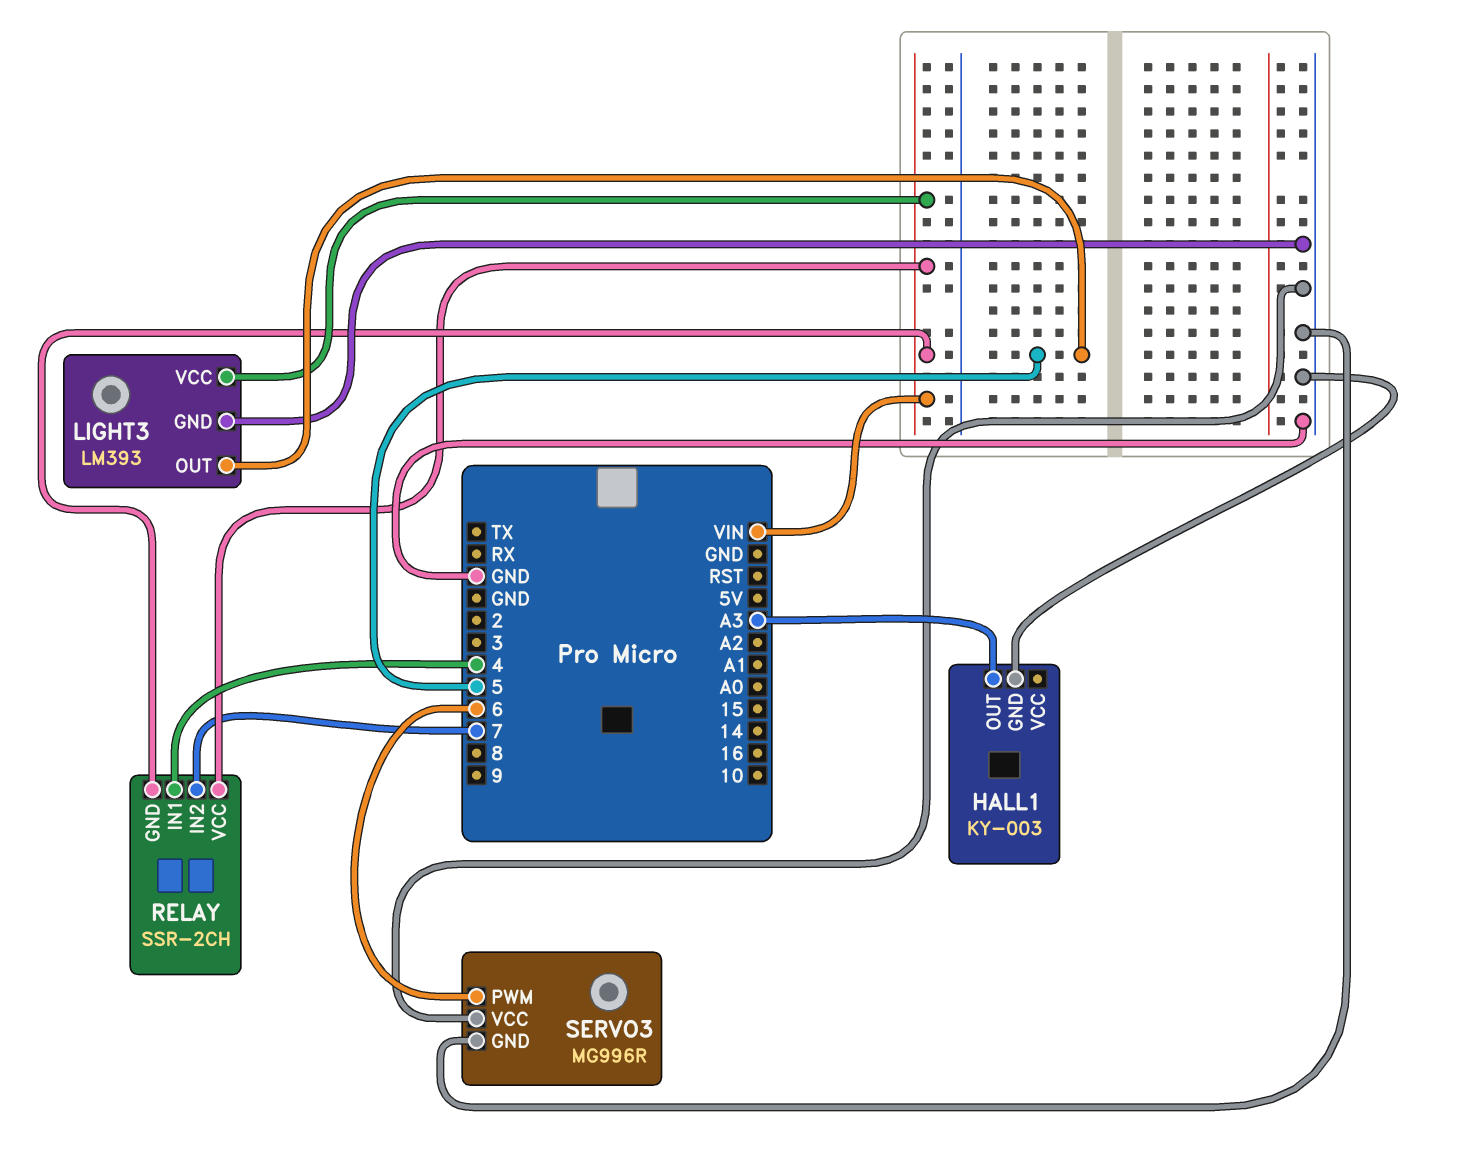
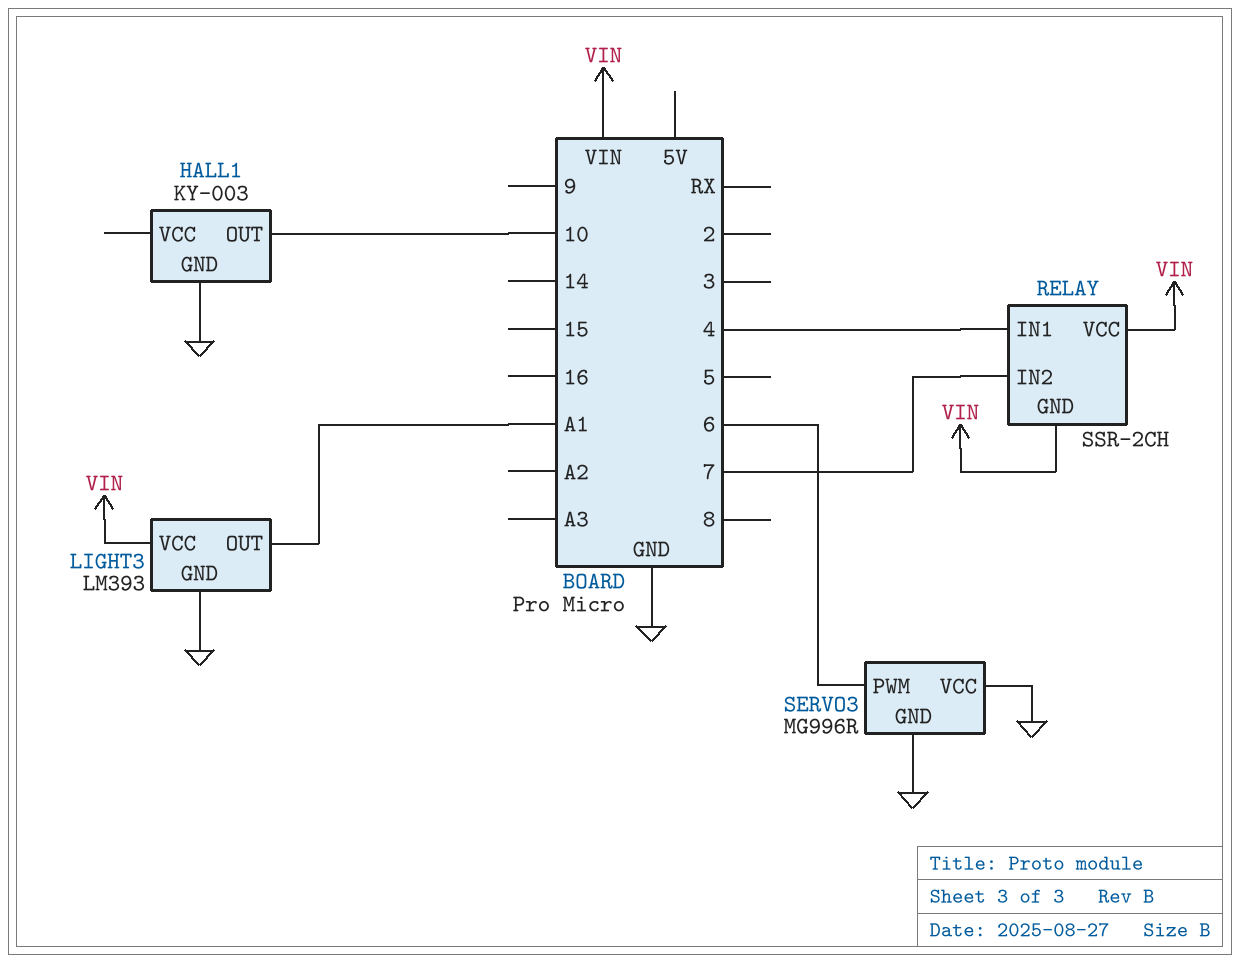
HALL1 pin OUT: A3 -> 10
LIGHT3 pin OUT: 5 -> A1

